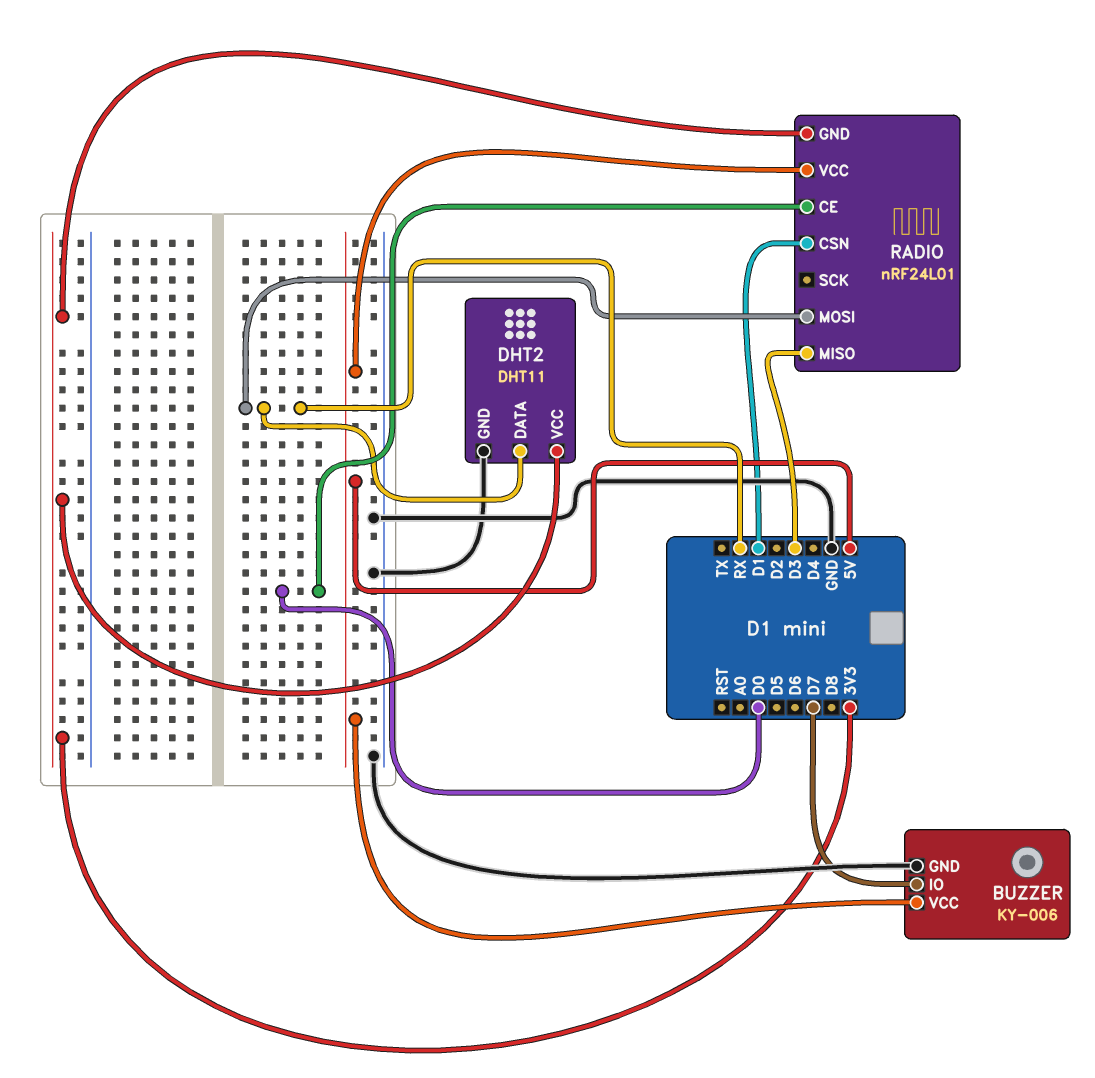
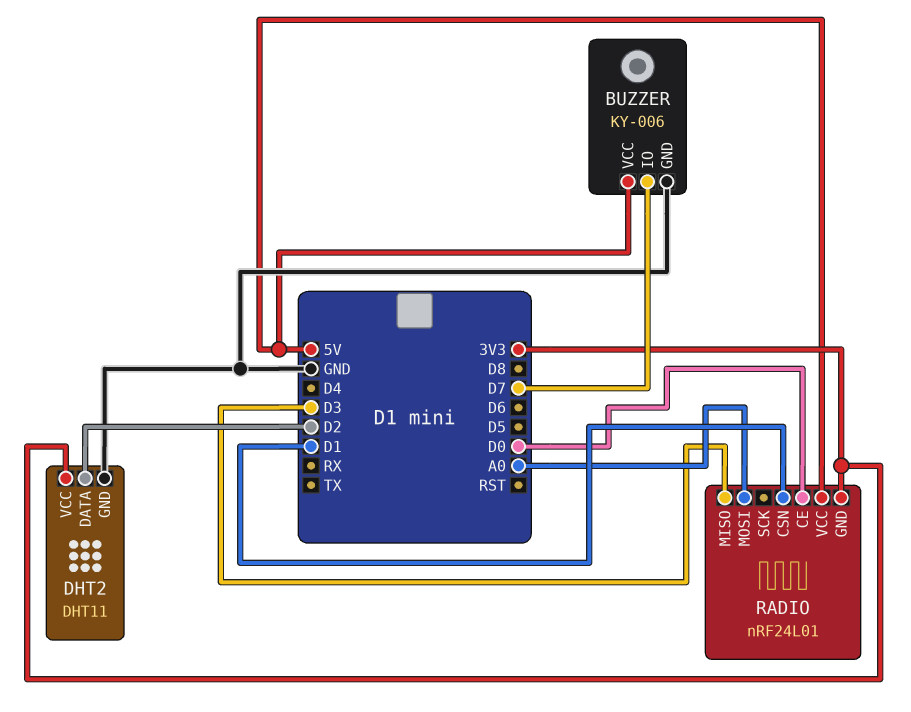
DHT2 pin DATA: RX -> D2
RADIO pin MOSI: RX -> A0

